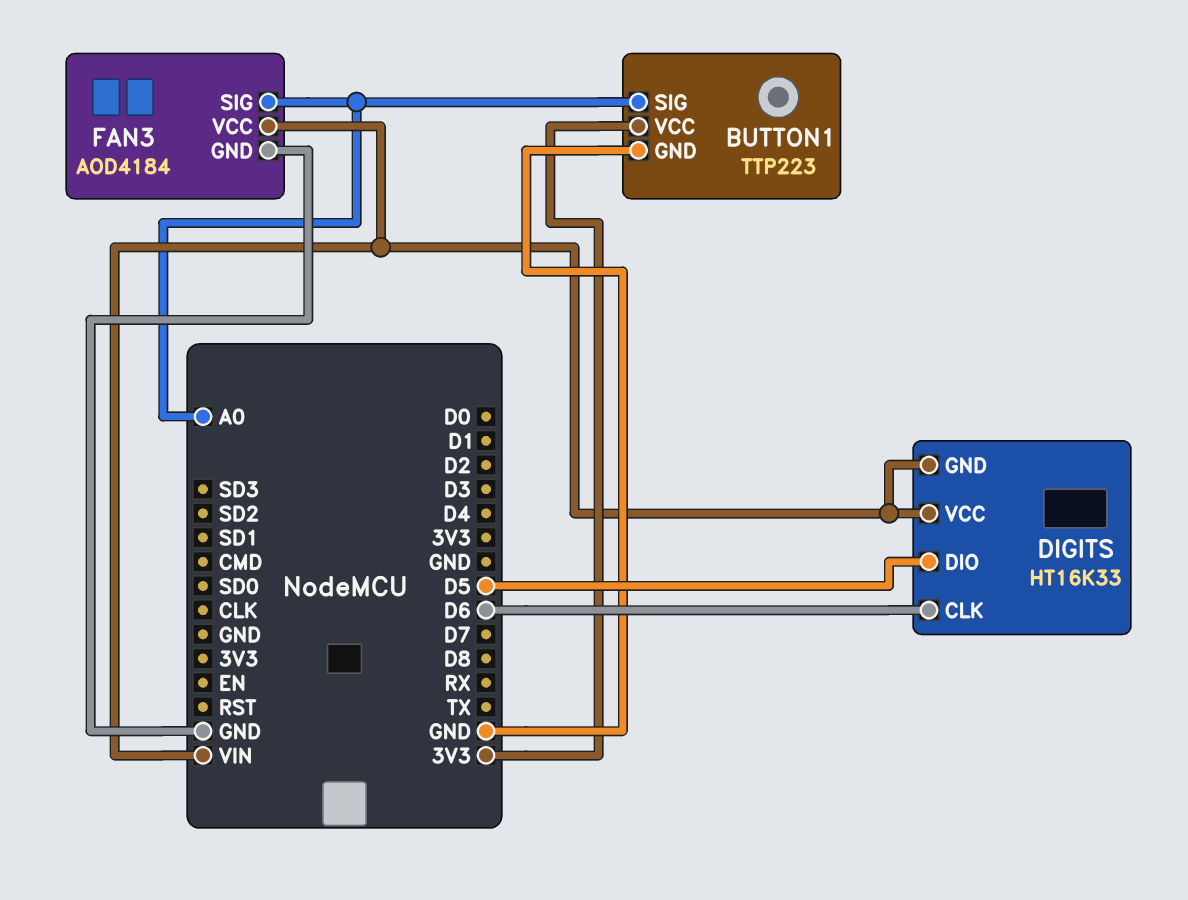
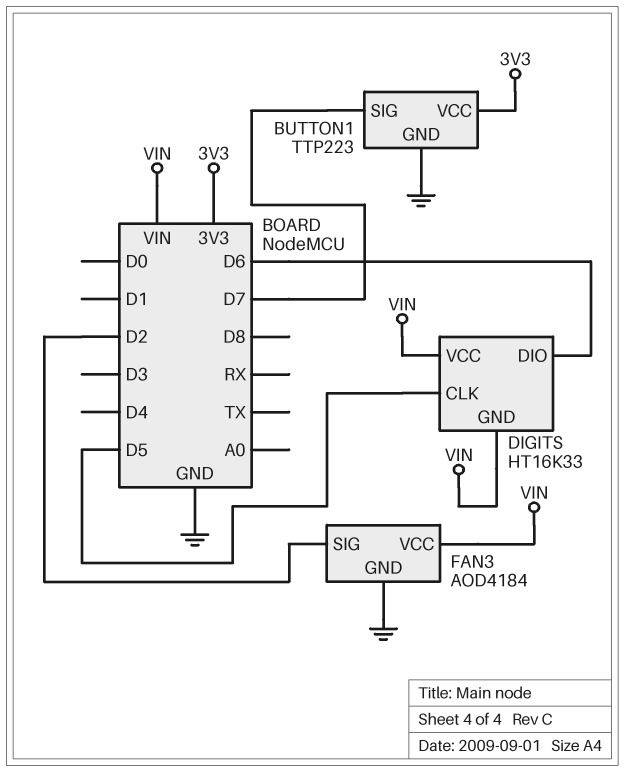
BUTTON1 pin SIG: A0 -> D7
DIGITS pin CLK: D6 -> D5
DIGITS pin DIO: D5 -> D6
FAN3 pin SIG: A0 -> D2

